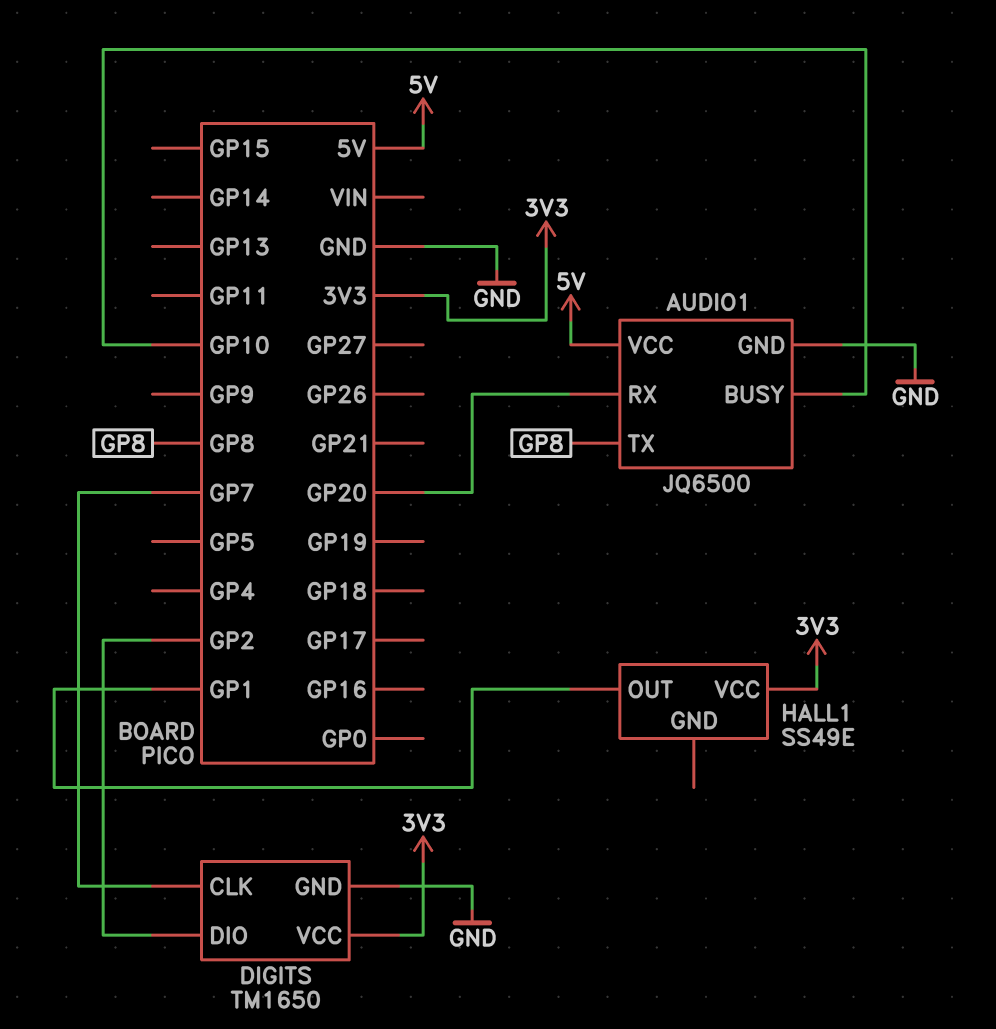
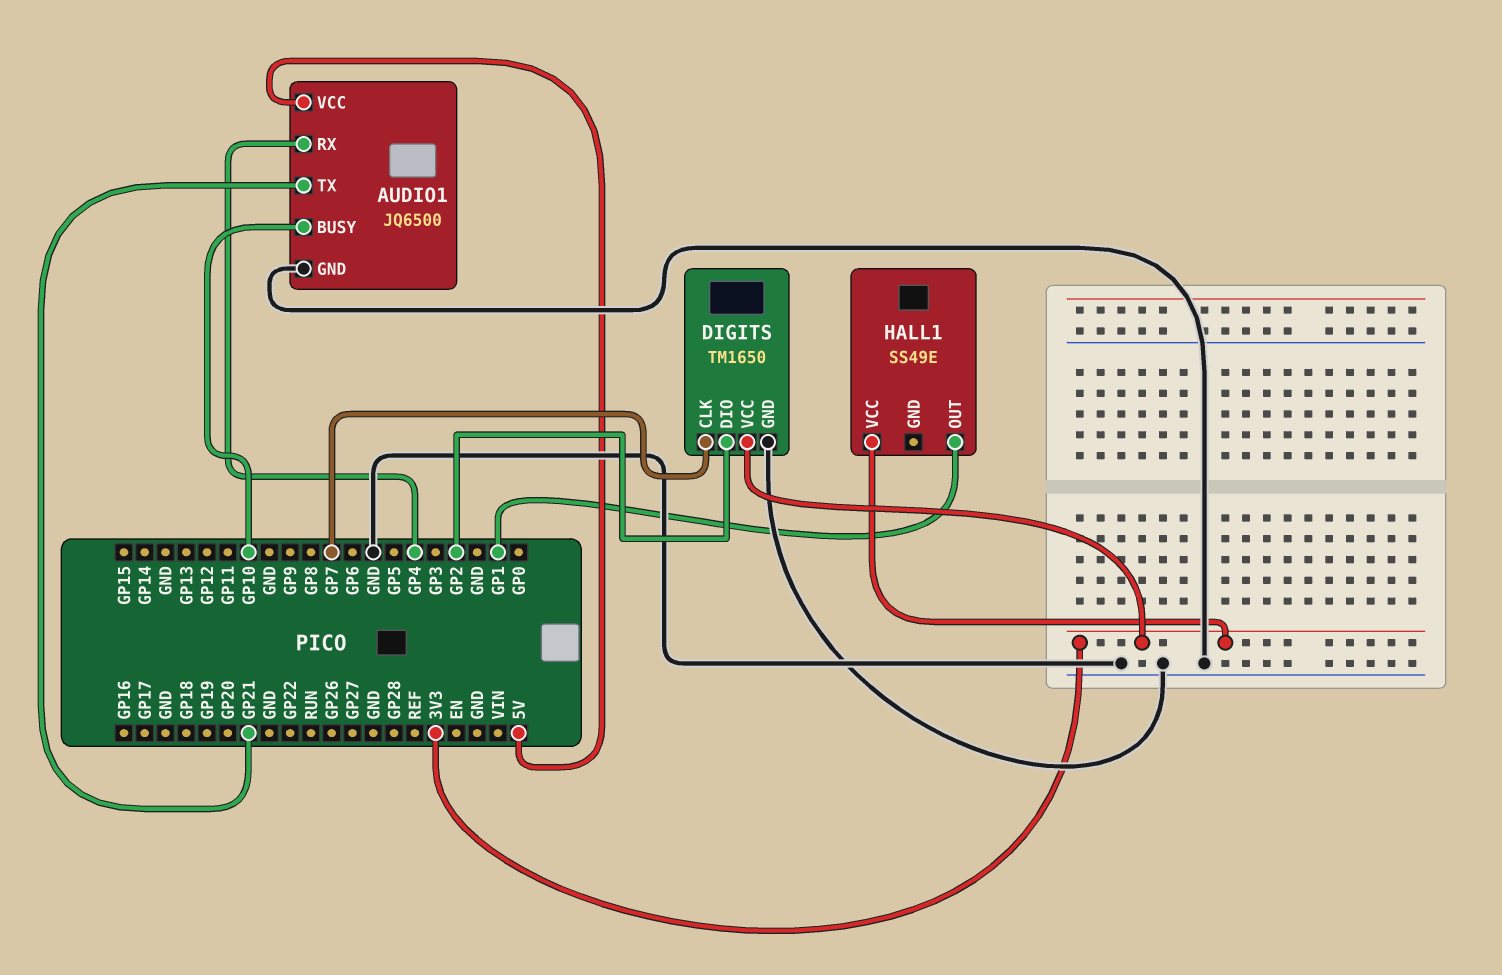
AUDIO1 pin RX: GP20 -> GP4
AUDIO1 pin TX: GP8 -> GP21

